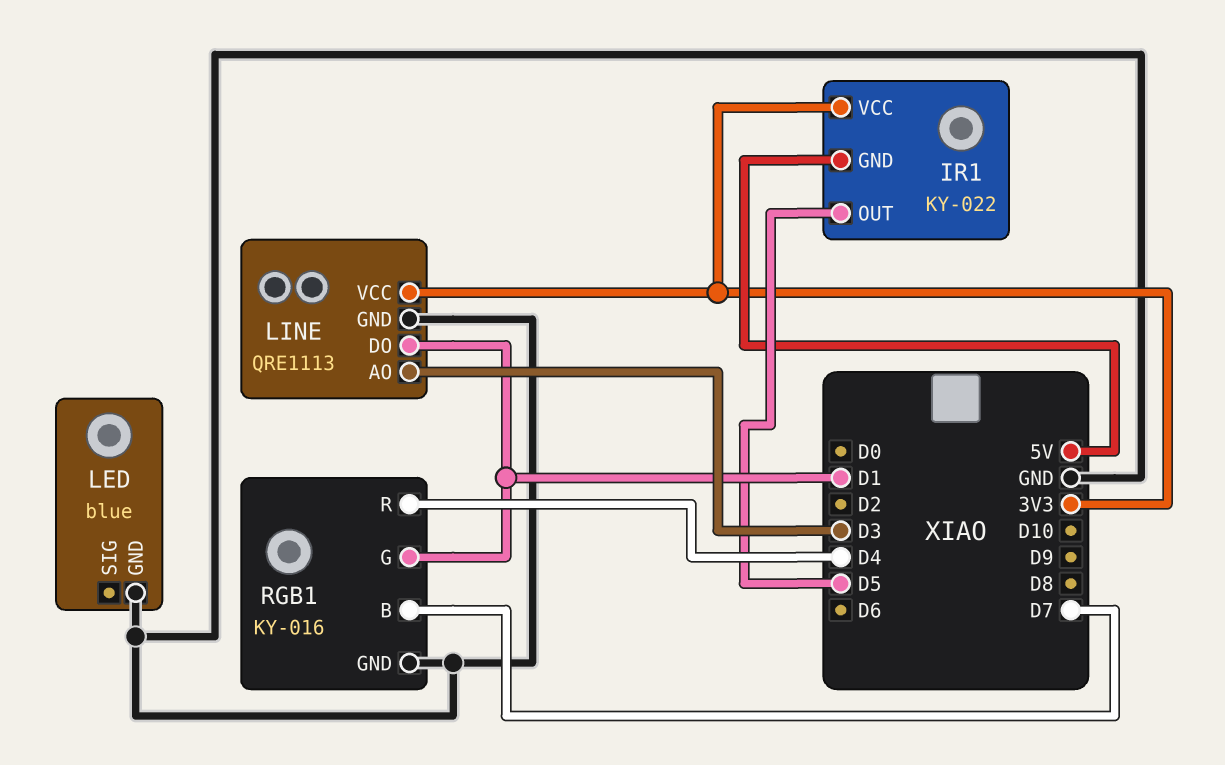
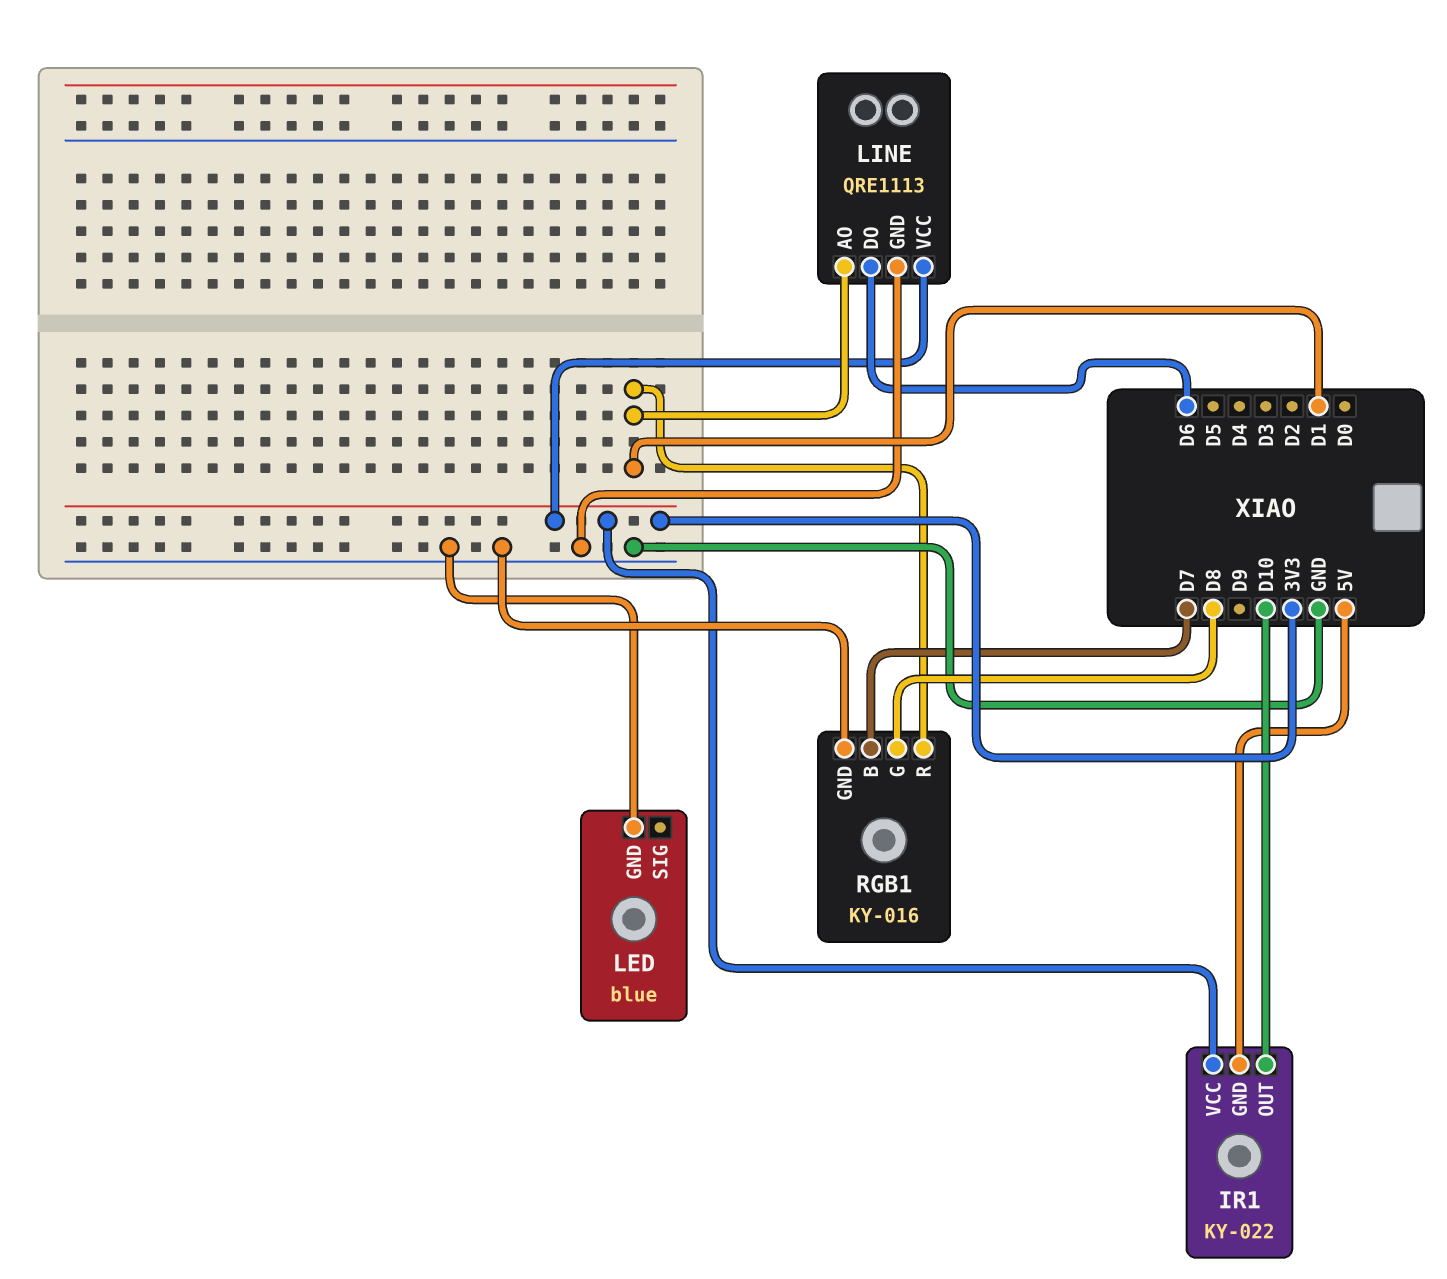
IR1 pin OUT: D5 -> D10
LINE pin AO: D3 -> D1
LINE pin DO: D1 -> D6
RGB1 pin G: D1 -> D8
RGB1 pin R: D4 -> D1

